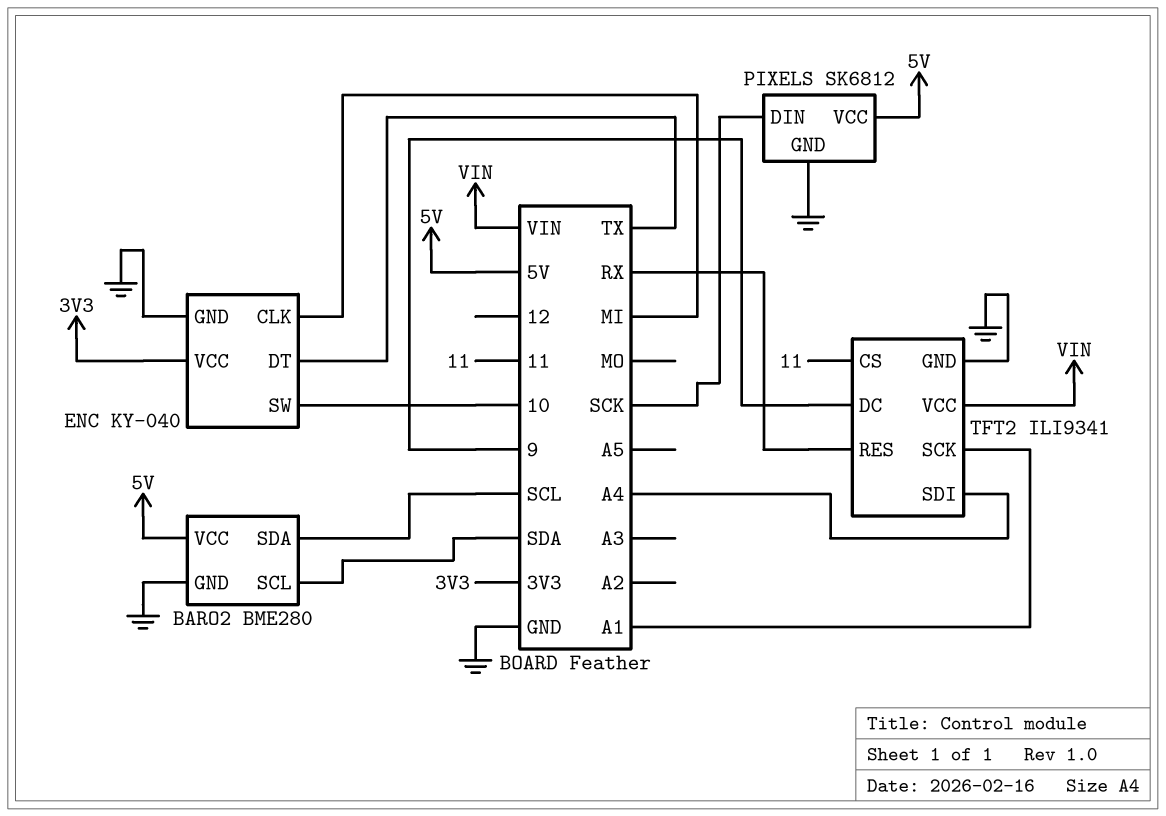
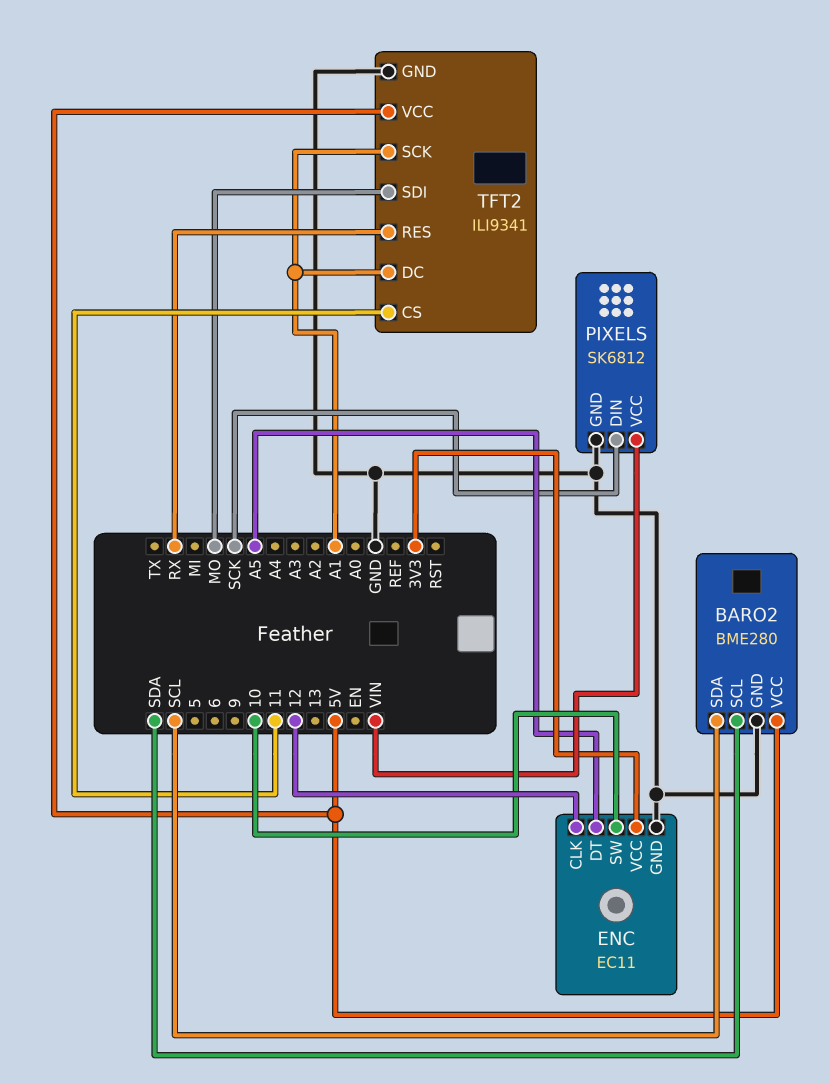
ENC: KY-040 -> EC11
ENC pin CLK: MI -> 12
ENC pin DT: TX -> A5
PIXELS pin VCC: 5V -> VIN
TFT2 pin DC: 9 -> A1
TFT2 pin SDI: A4 -> MO
TFT2 pin VCC: VIN -> 5V

